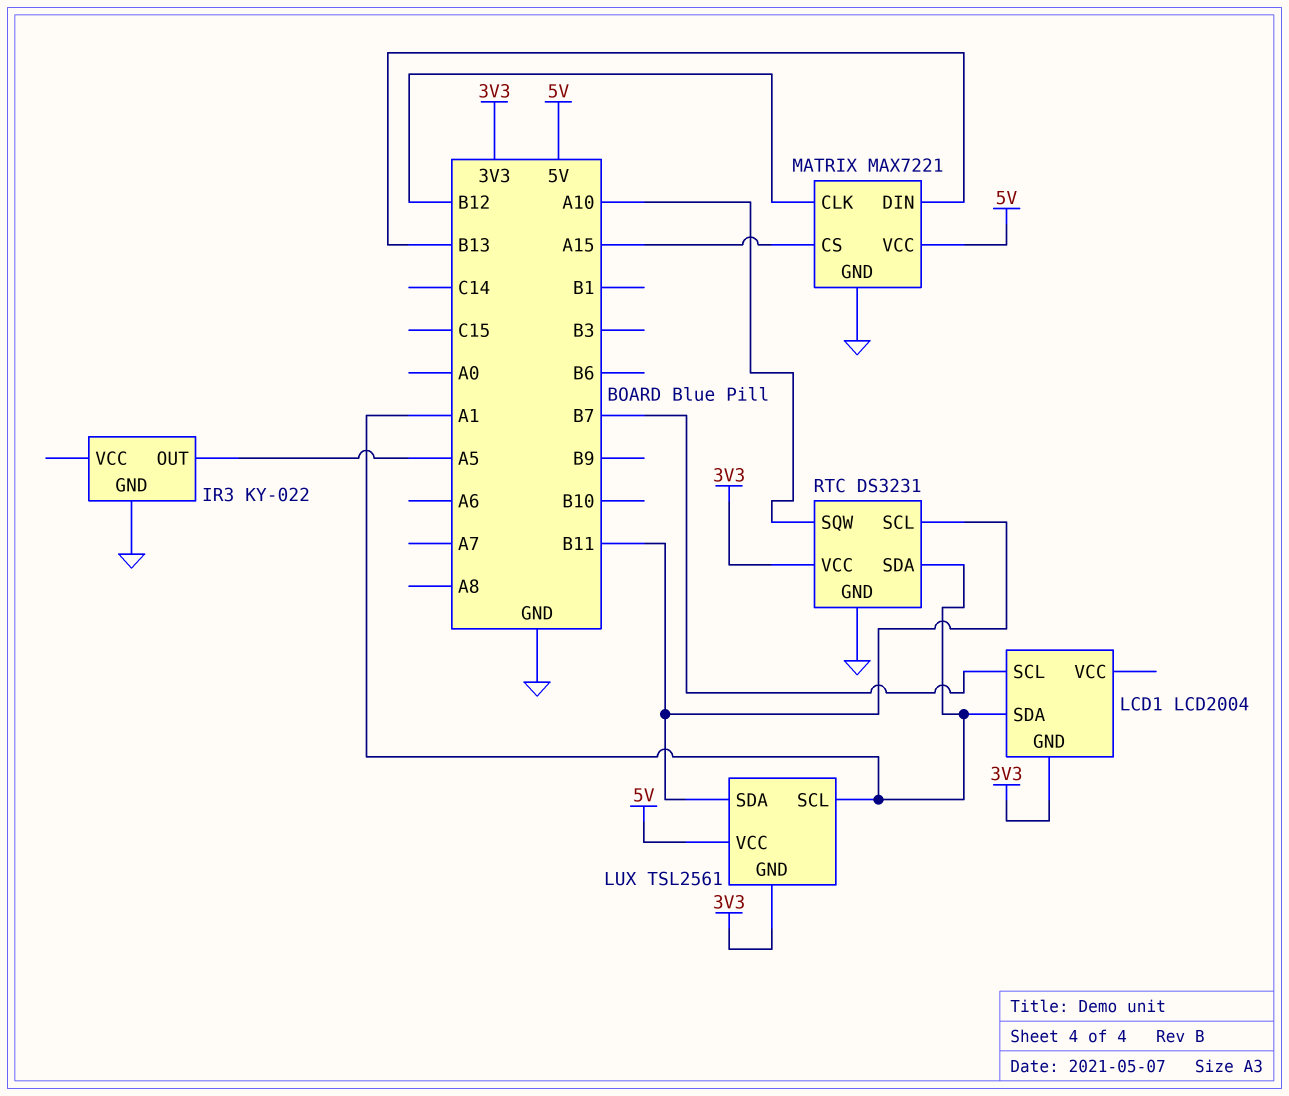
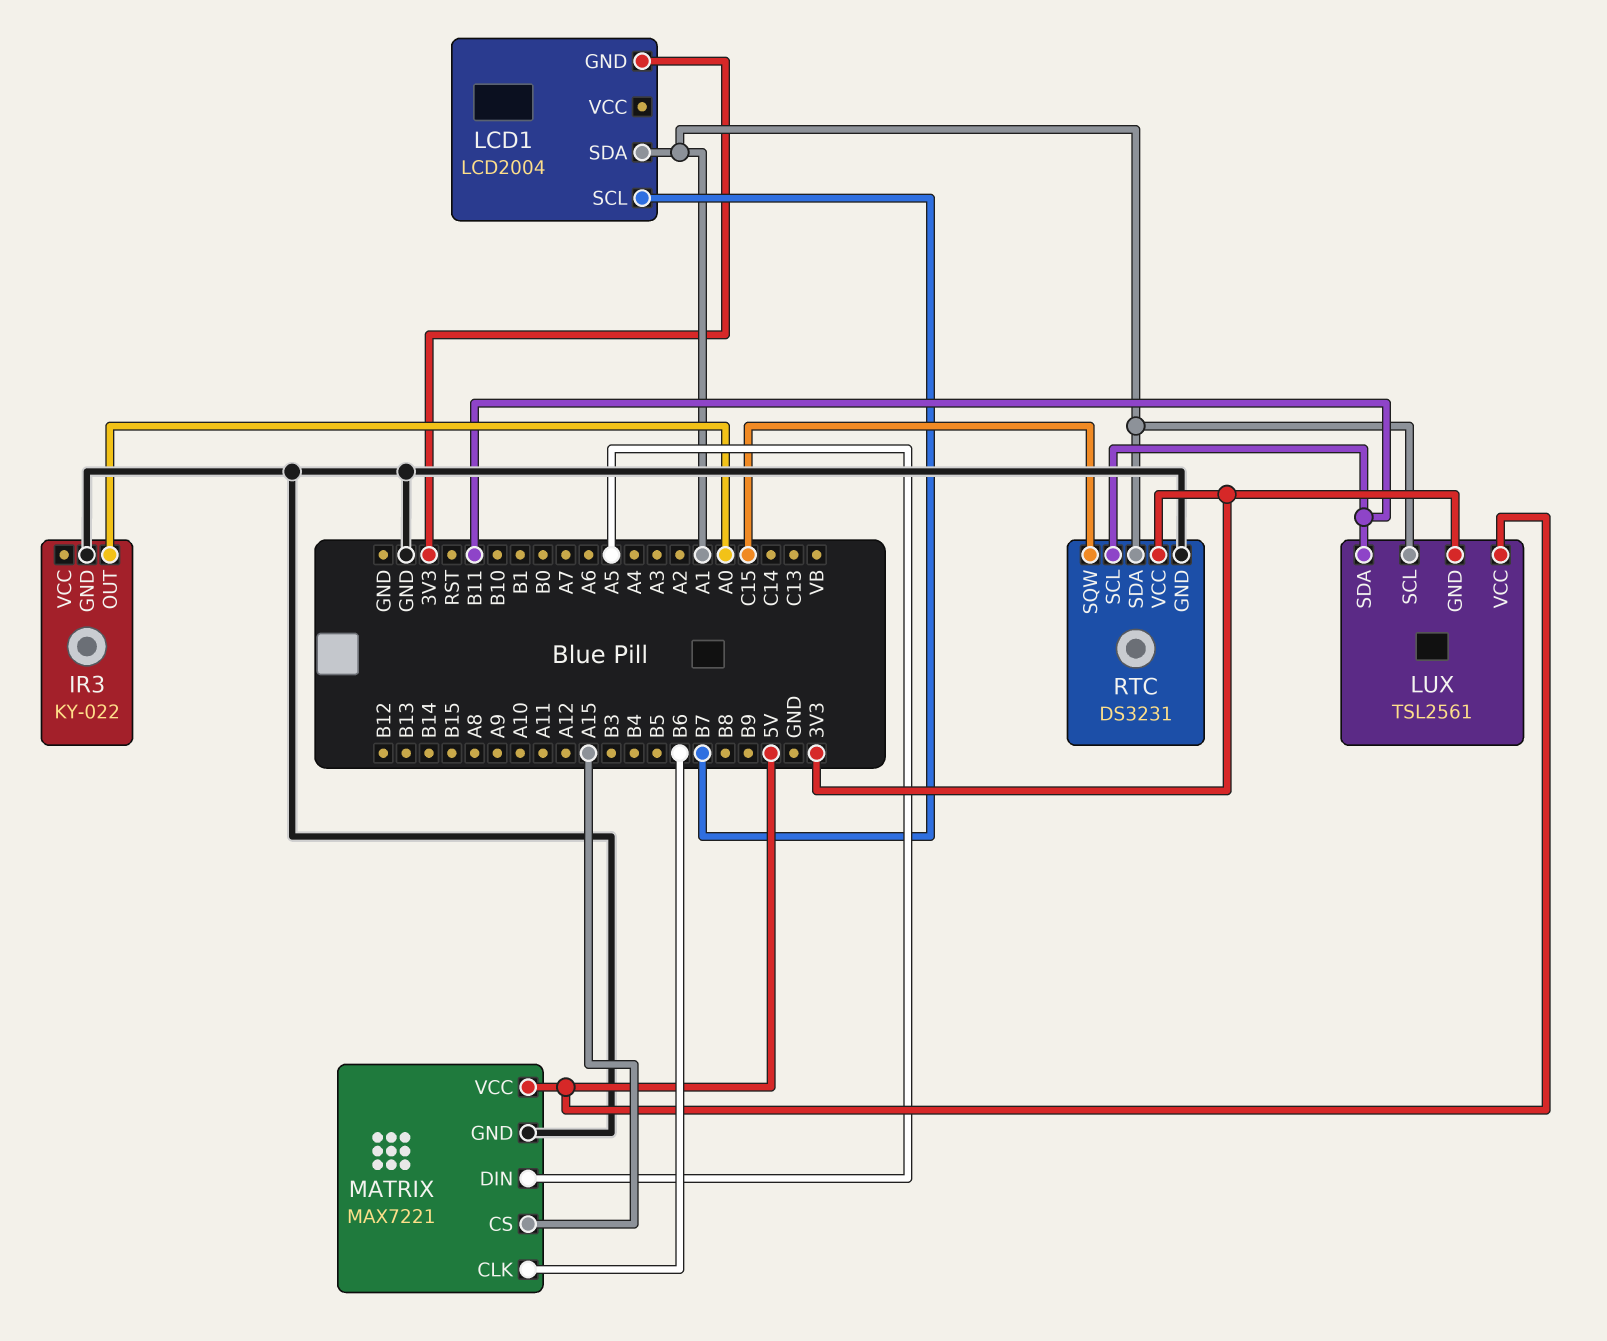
IR3 pin OUT: A5 -> A0
MATRIX pin CLK: B12 -> B6
MATRIX pin DIN: B13 -> A5
RTC pin SQW: A10 -> C15

